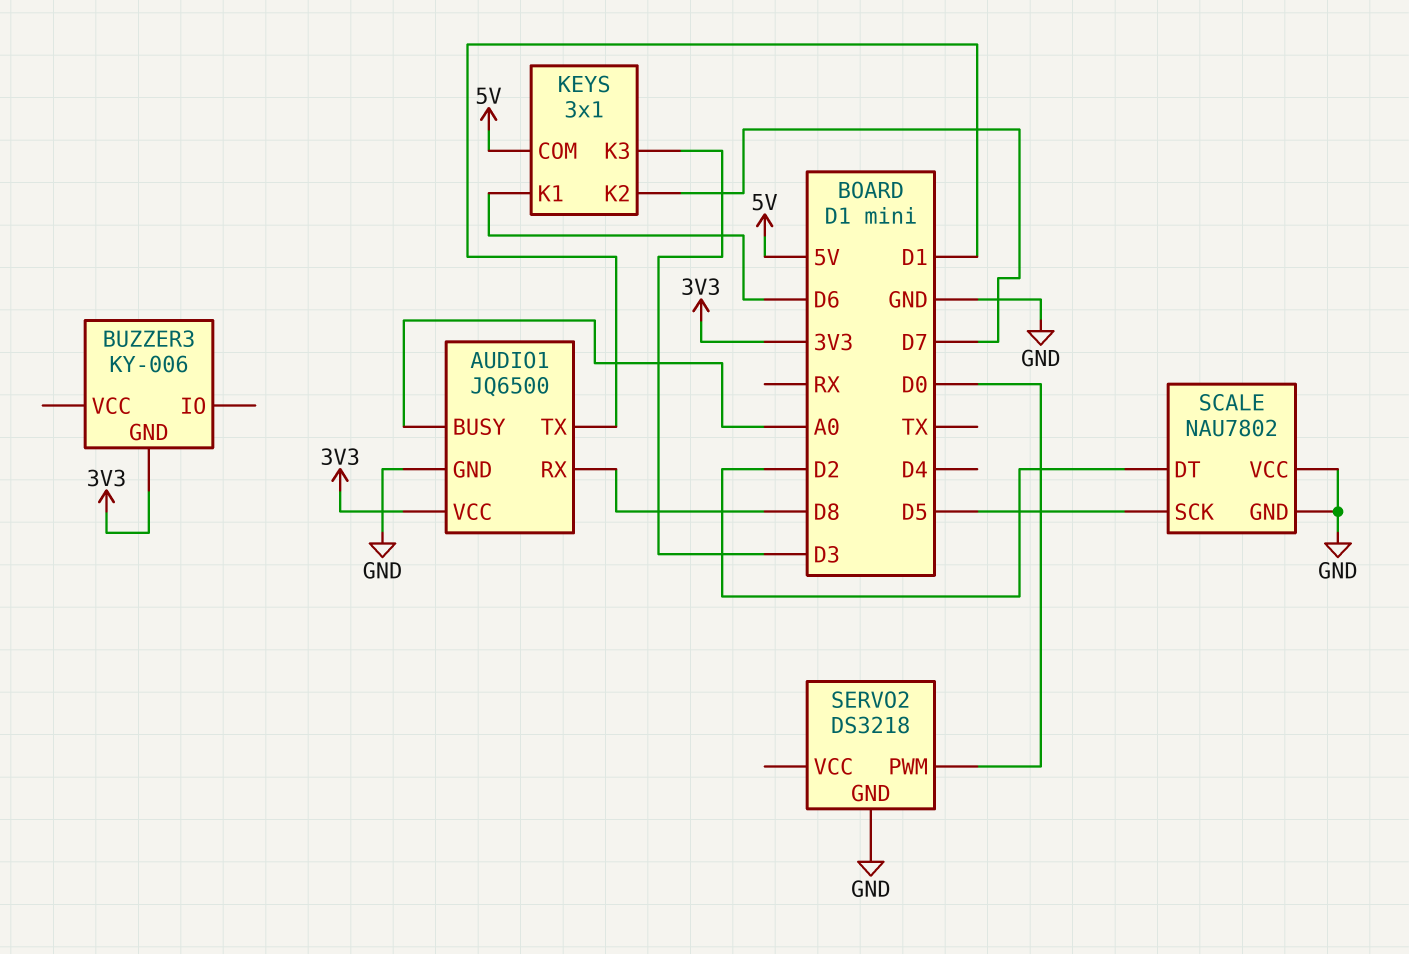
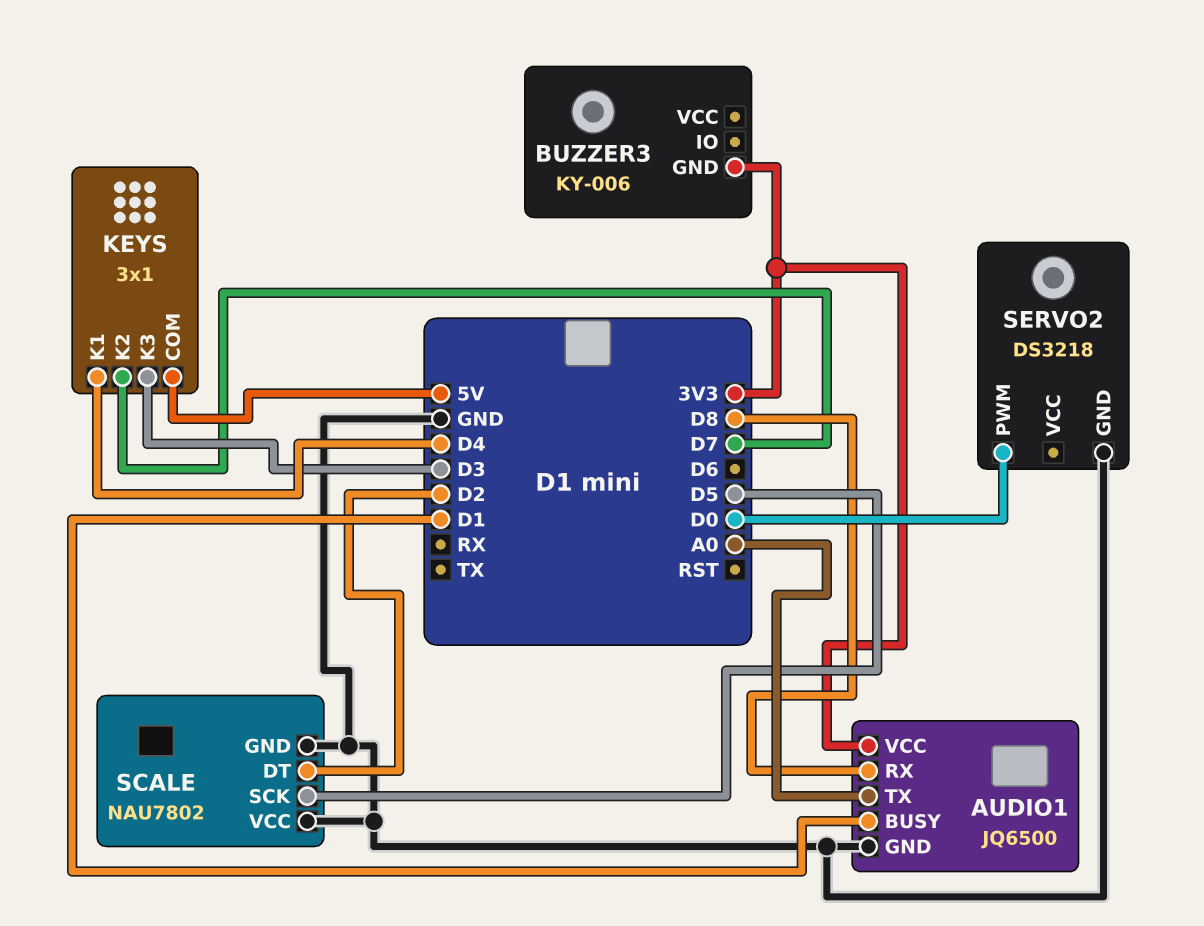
AUDIO1 pin BUSY: A0 -> D1
AUDIO1 pin TX: D1 -> A0
KEYS pin K1: D6 -> D4

